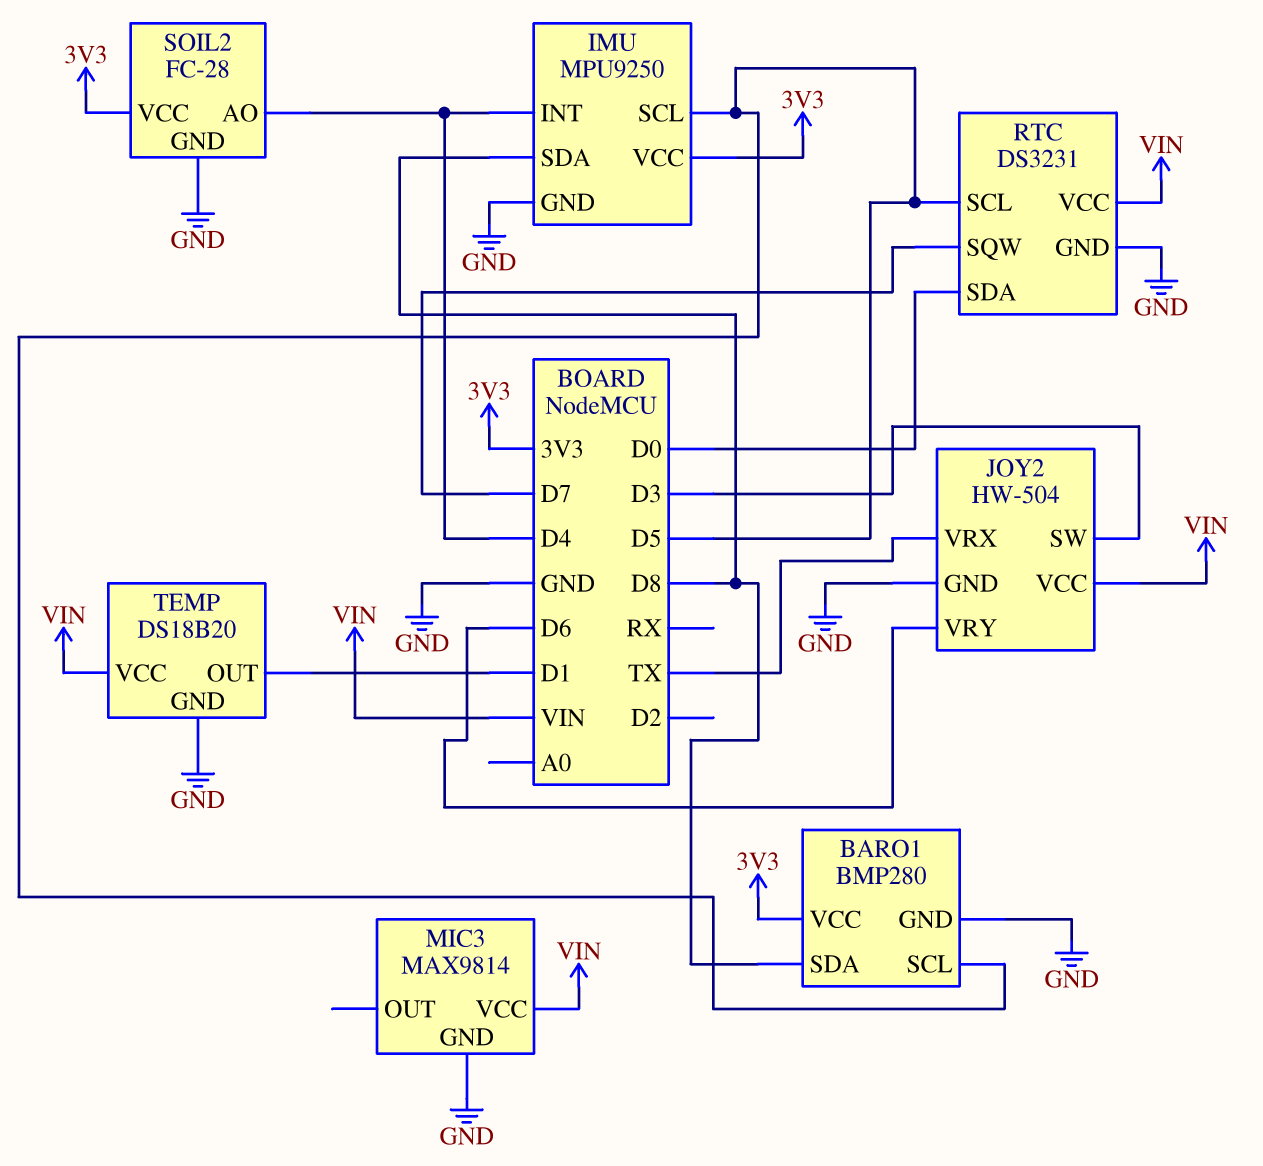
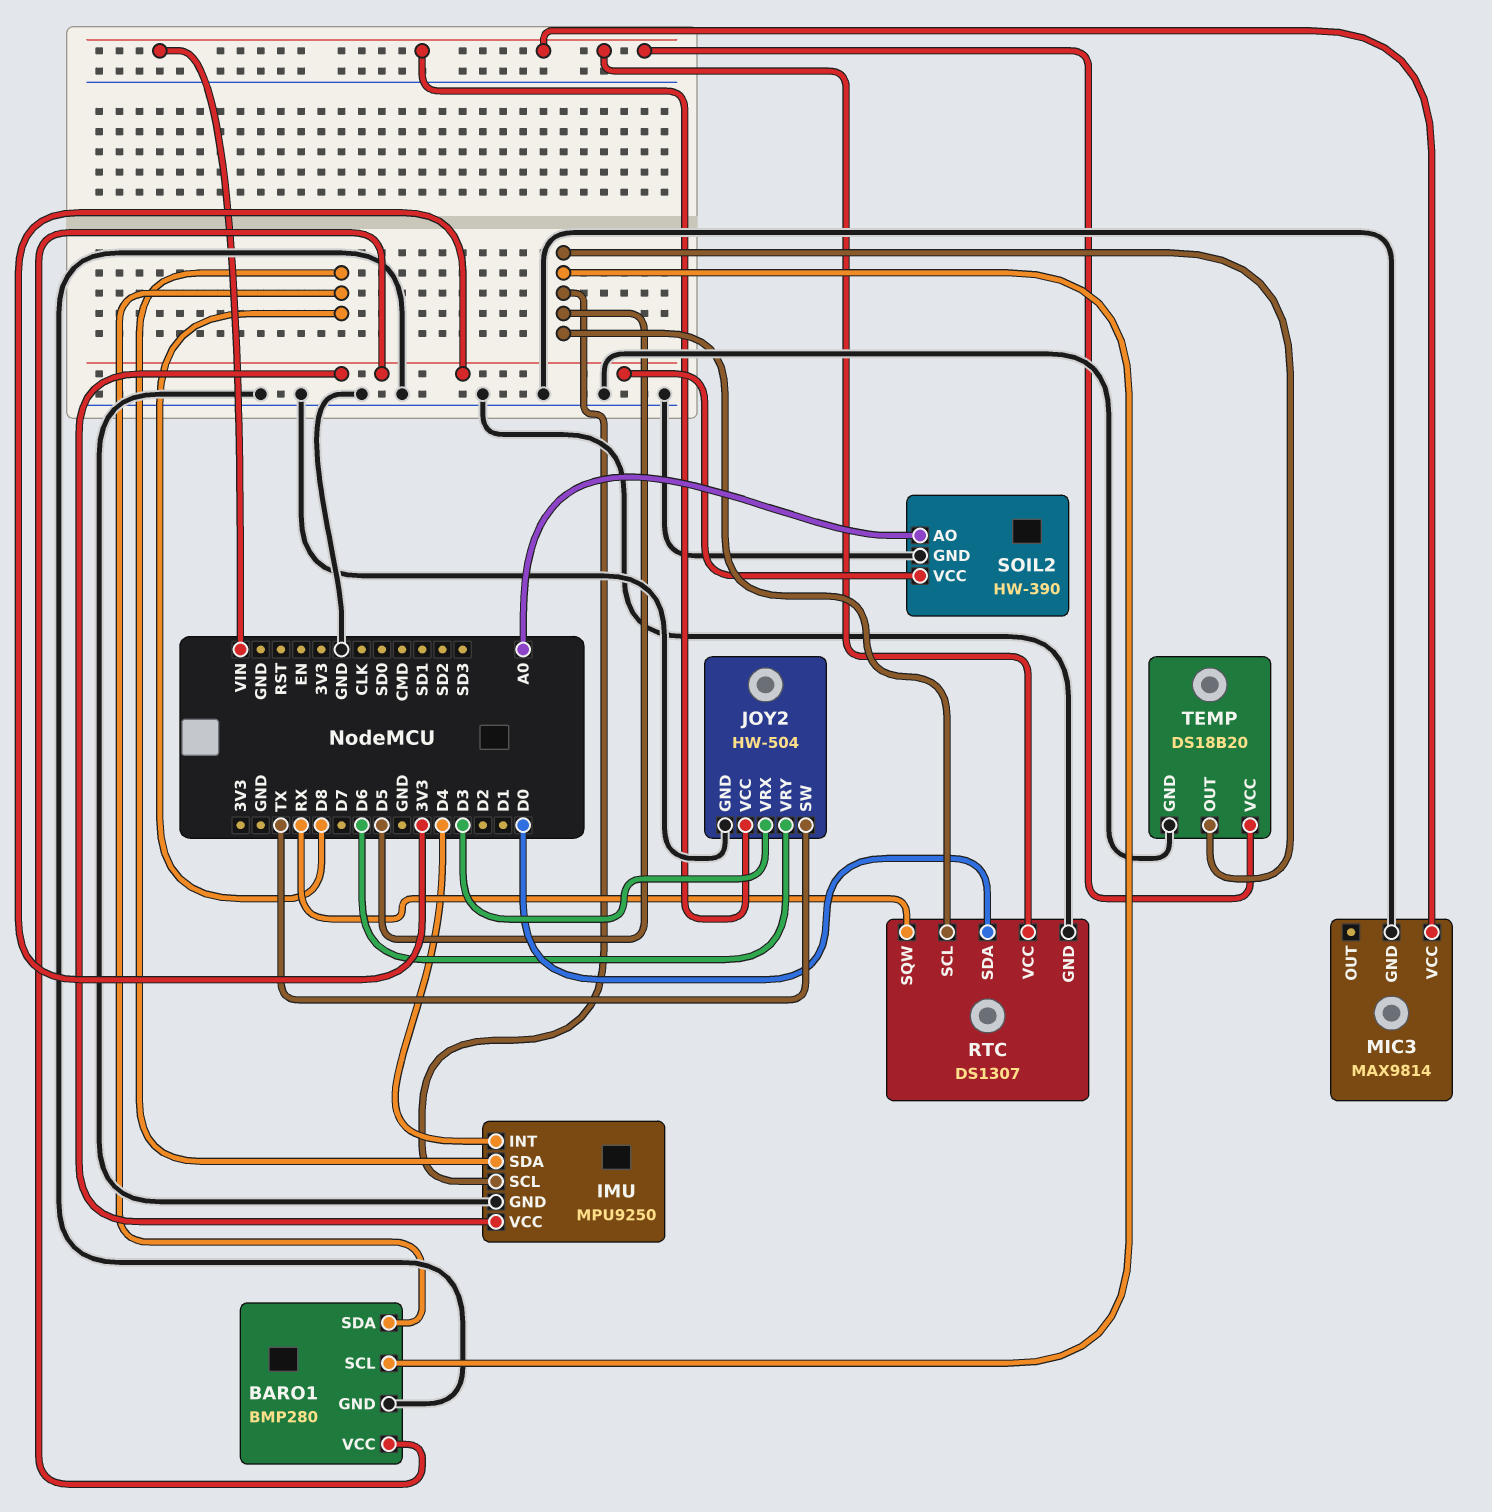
JOY2 pin SW: D3 -> TX
JOY2 pin VRX: TX -> D3
RTC: DS3231 -> DS1307
RTC pin SQW: D7 -> RX
SOIL2: FC-28 -> HW-390
SOIL2 pin AO: D4 -> A0
TEMP pin OUT: D1 -> D5

